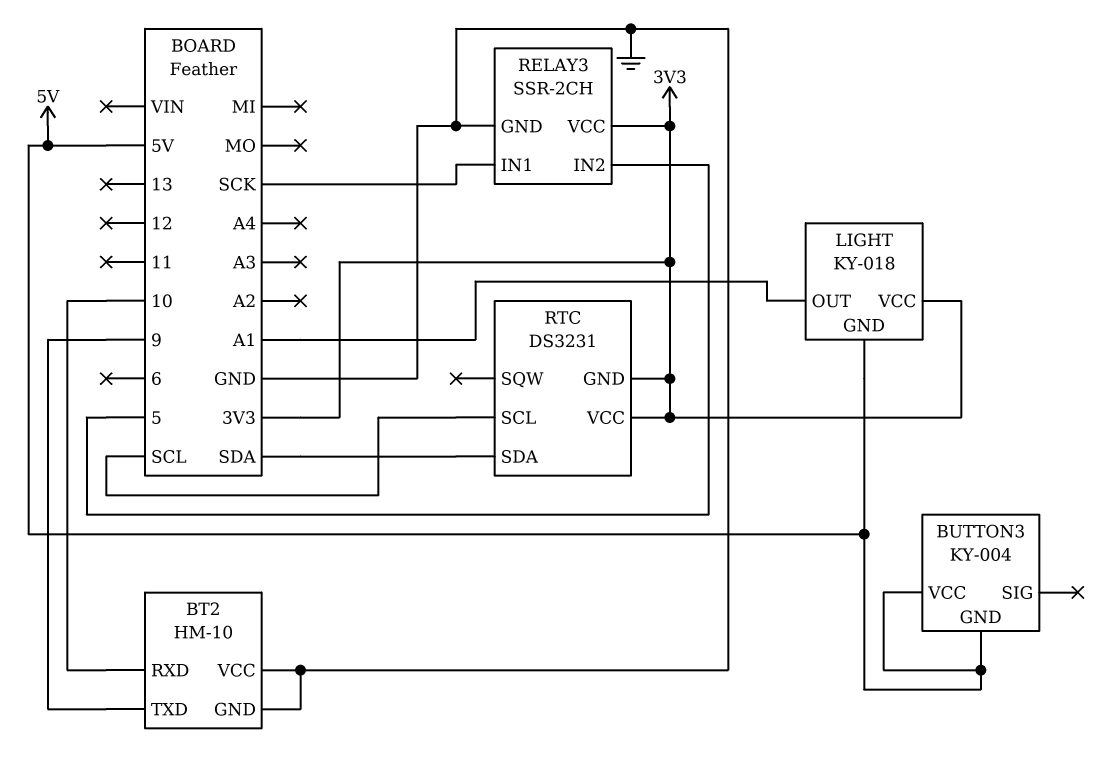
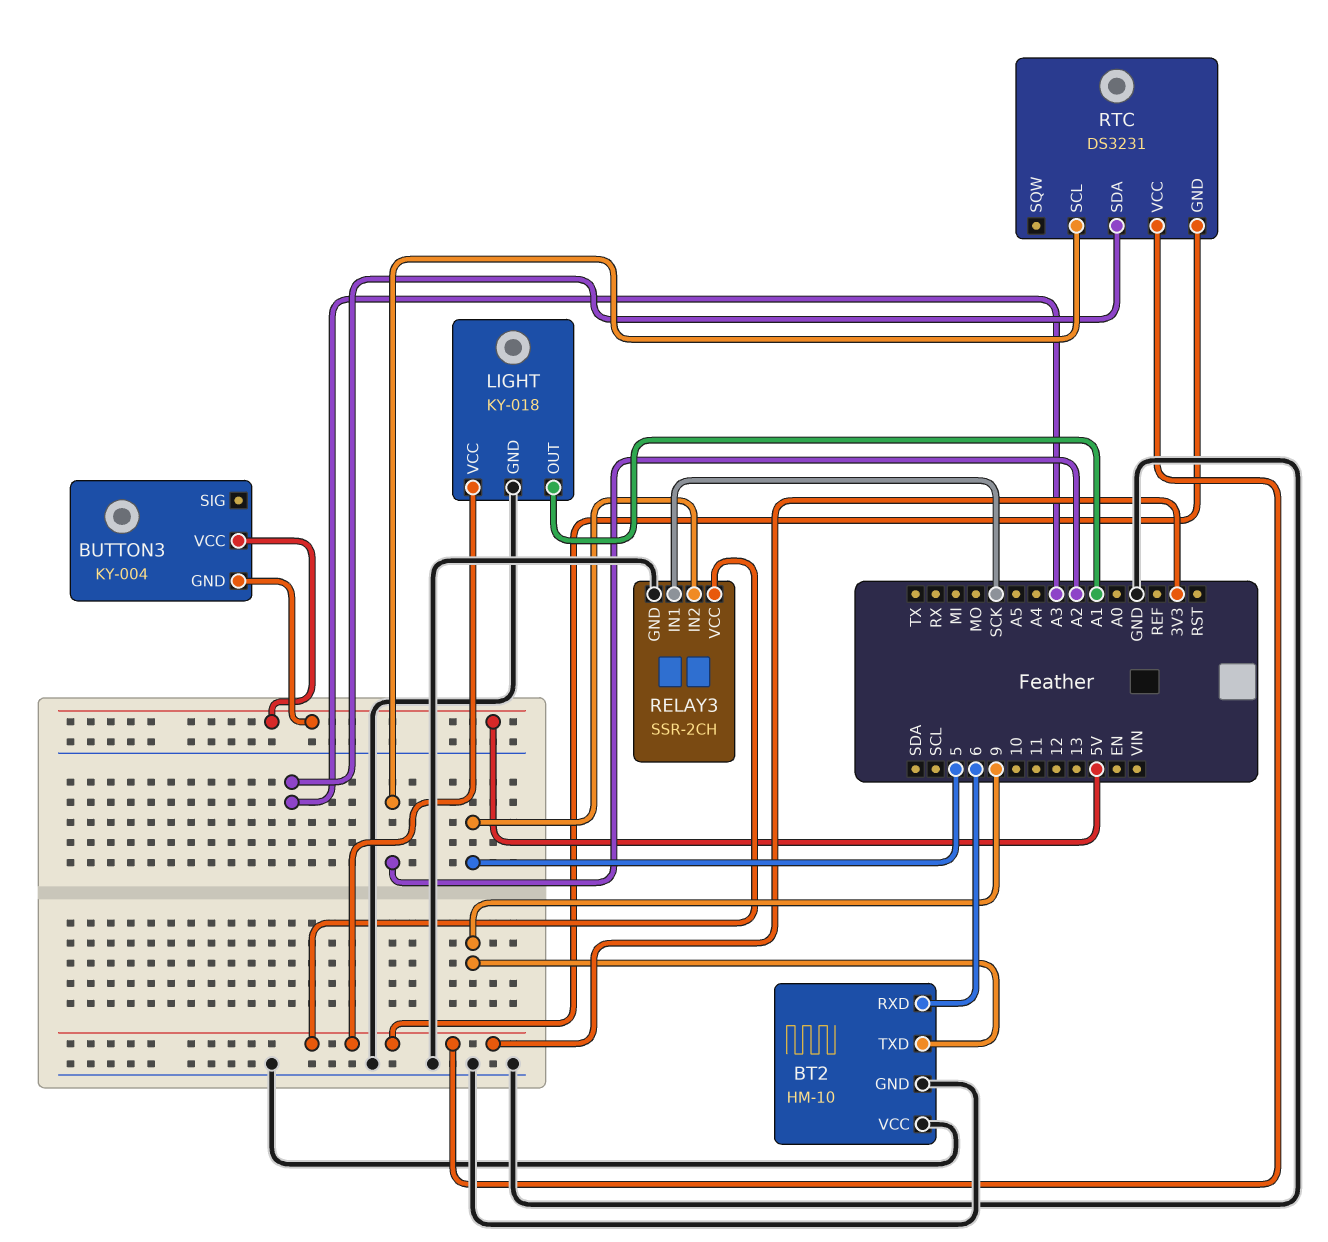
BT2 pin RXD: 10 -> 6
LIGHT pin GND: 5V -> GND
RTC pin SCL: SCL -> A2
RTC pin SDA: SDA -> A3

